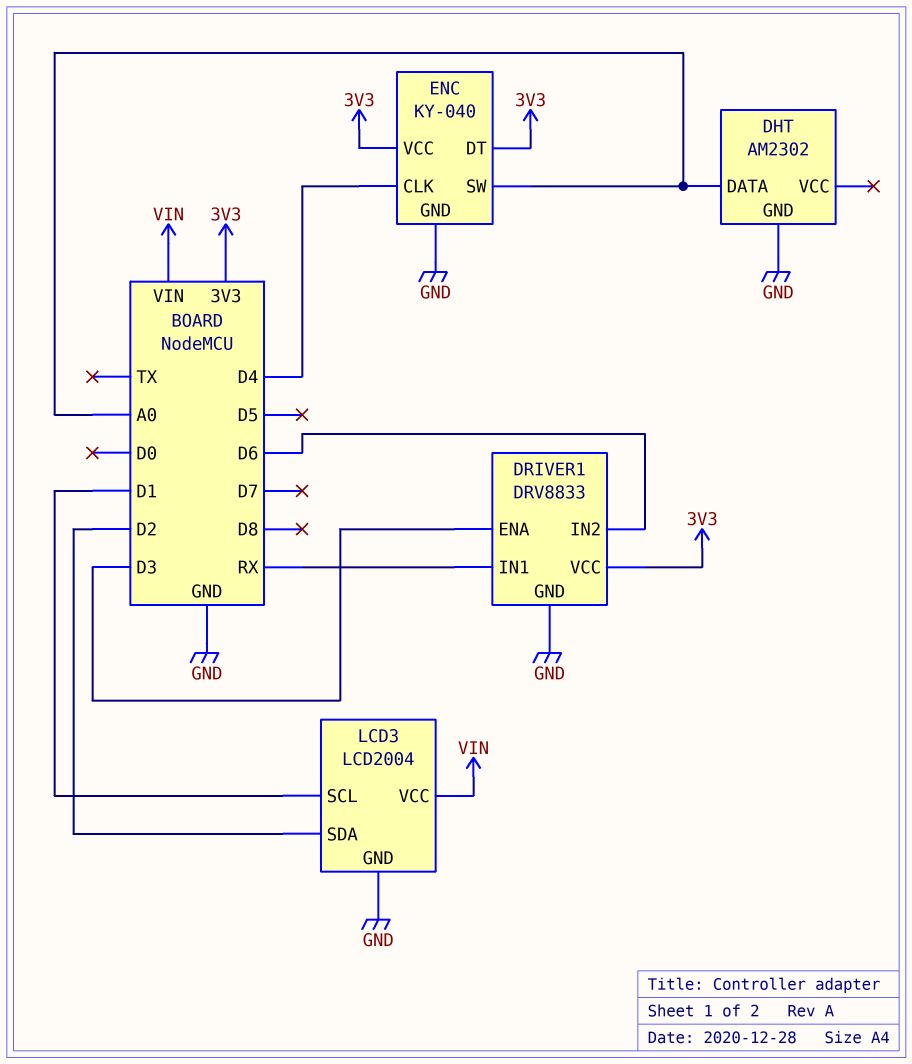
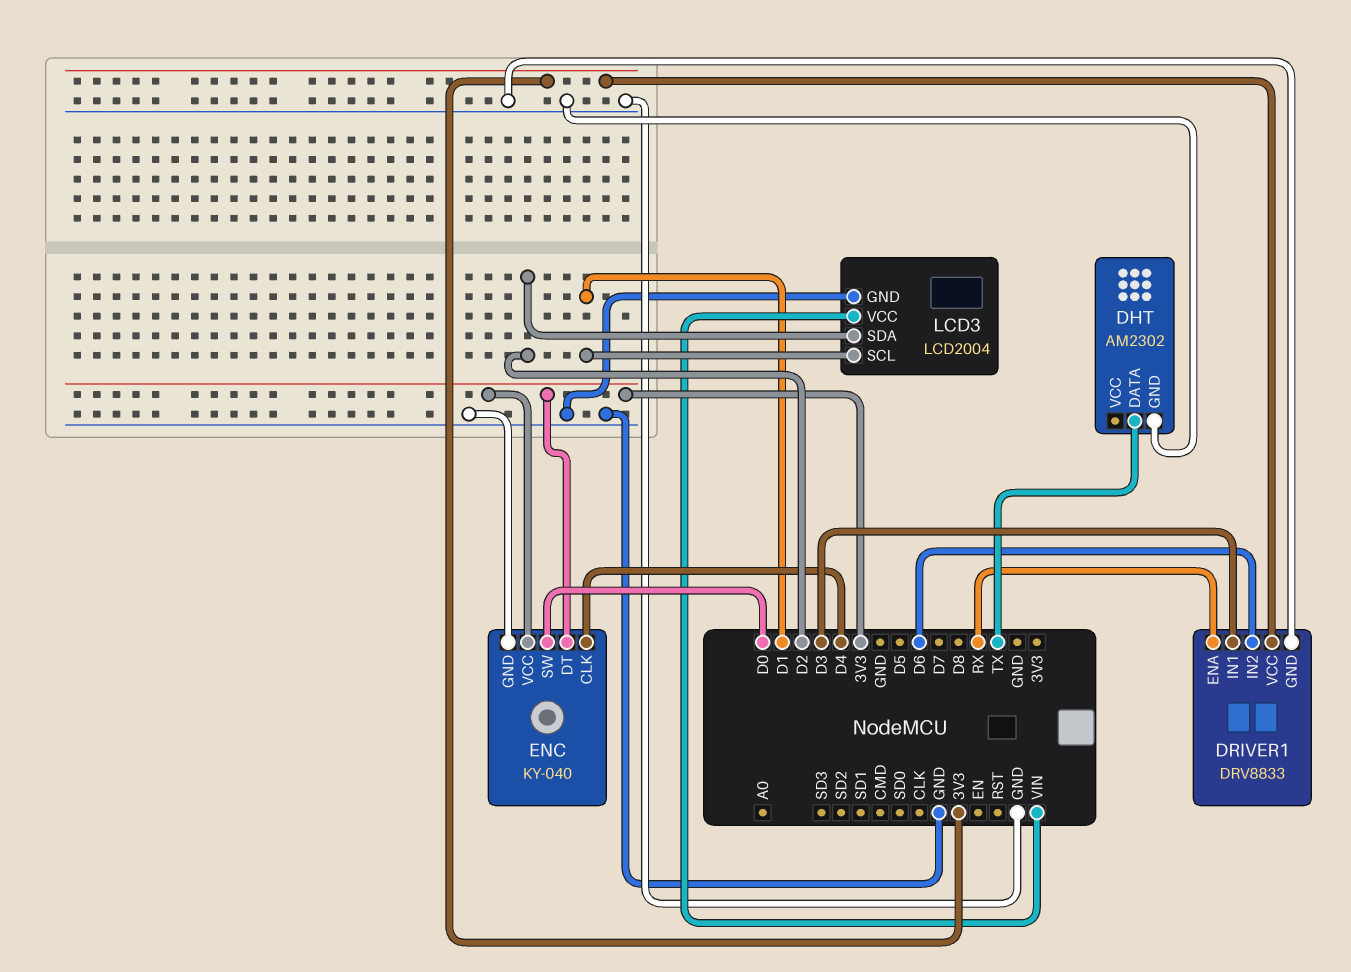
DHT pin DATA: A0 -> TX
DRIVER1 pin ENA: D3 -> RX
DRIVER1 pin IN1: RX -> D3
ENC pin SW: A0 -> D0

